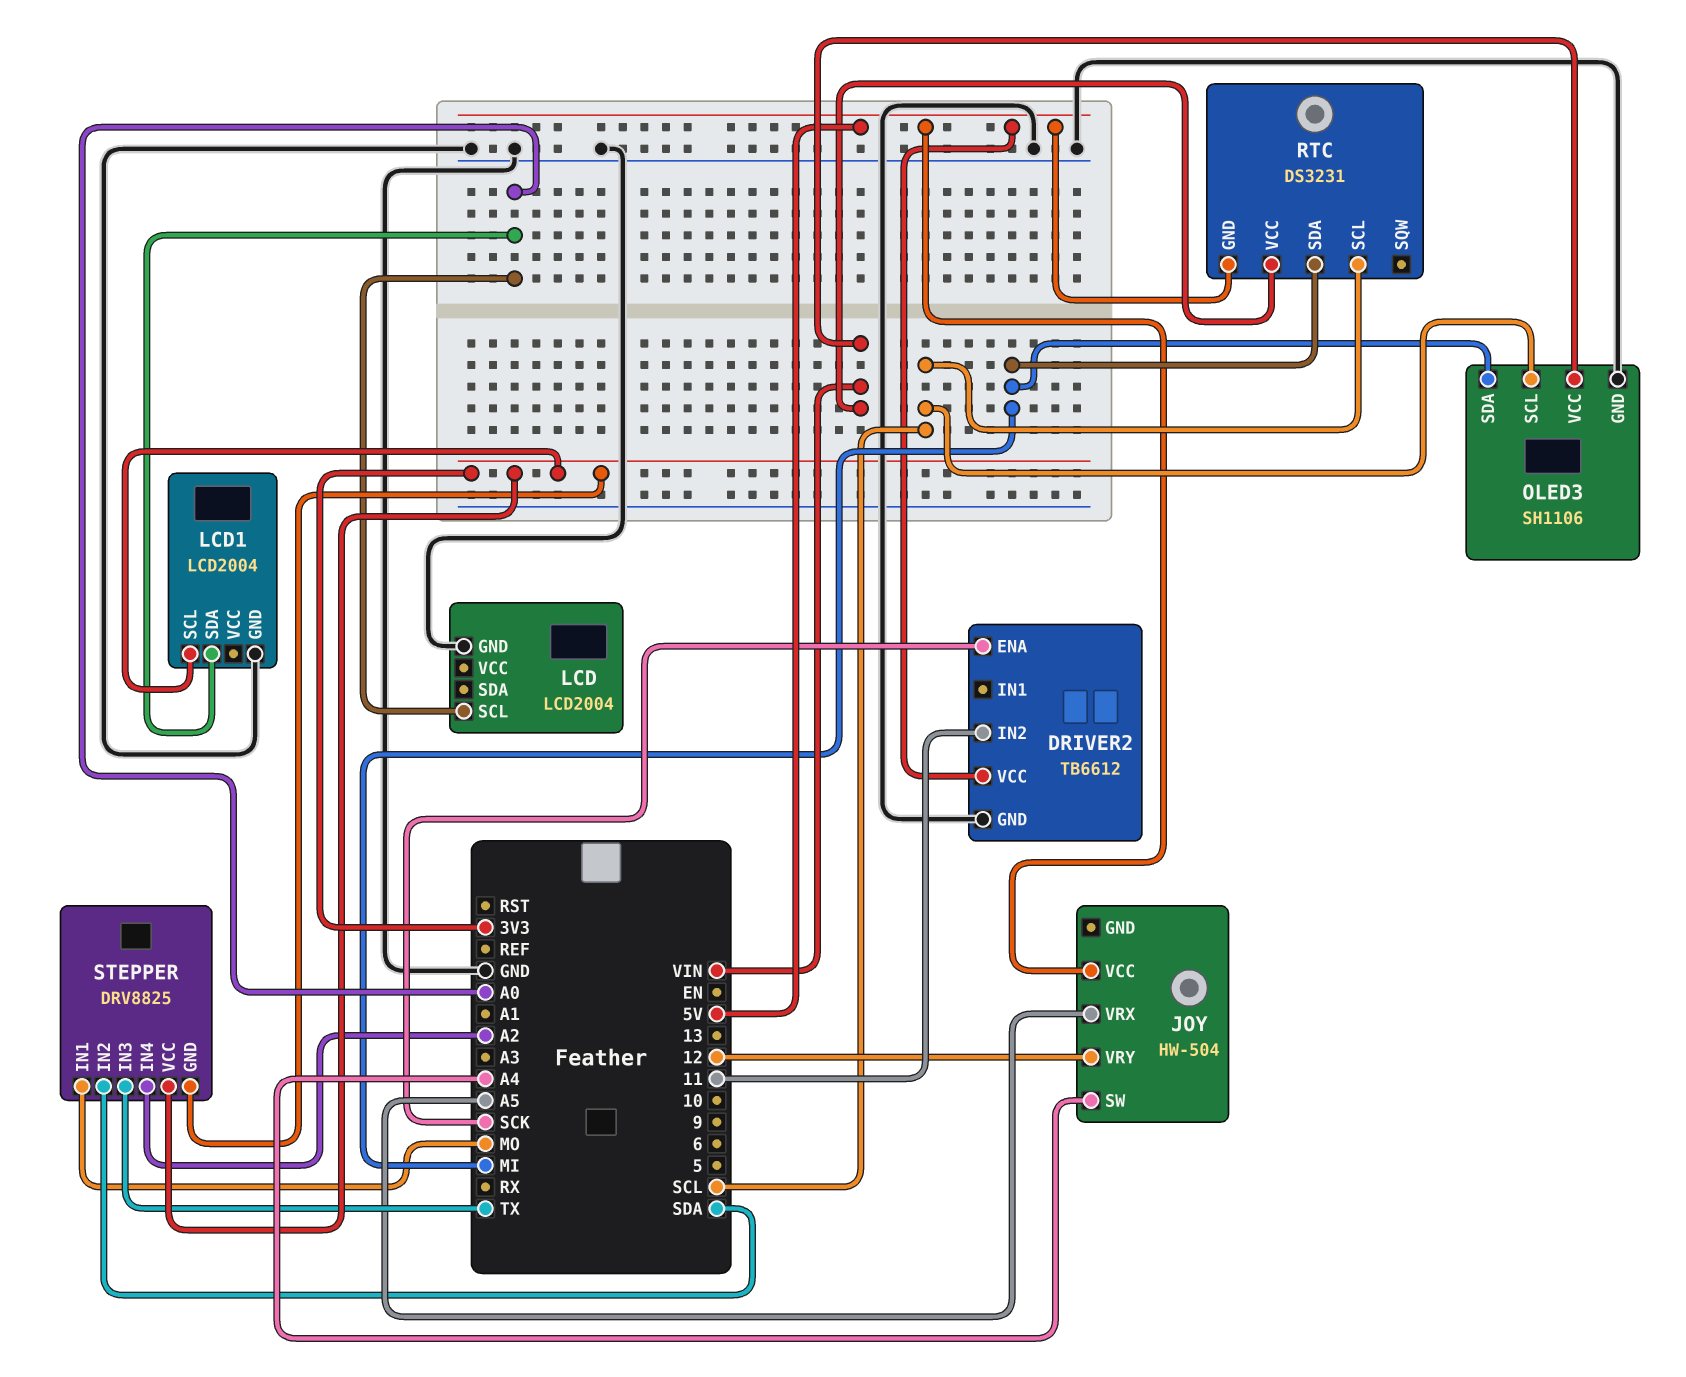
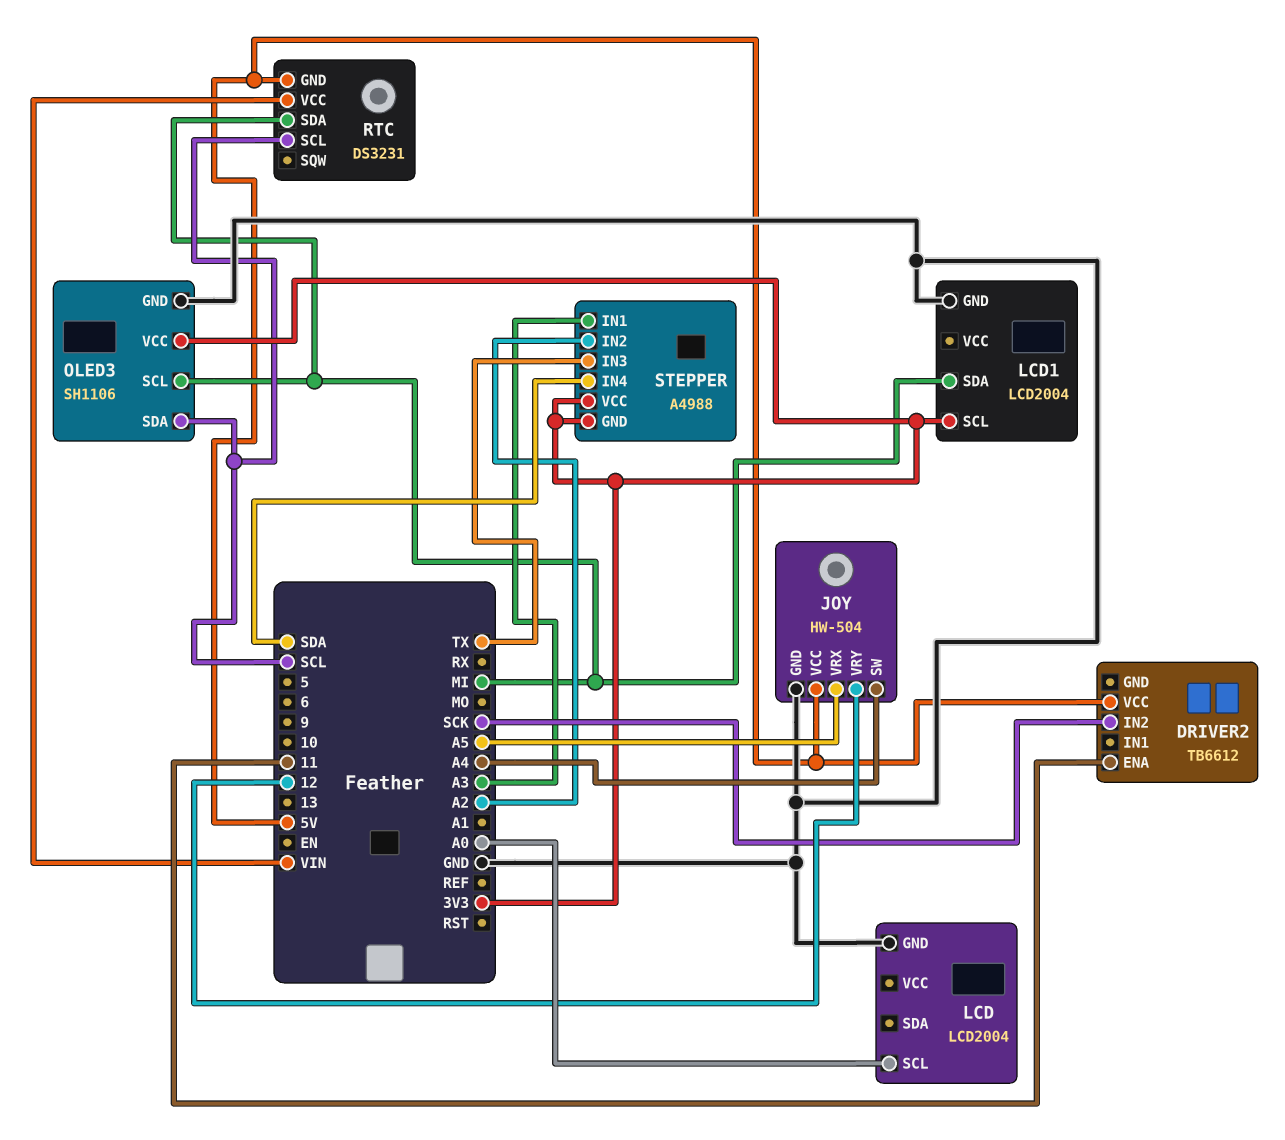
DRIVER2 pin ENA: SCK -> 11
DRIVER2 pin GND: GND -> none
DRIVER2 pin IN2: 11 -> SCK
JOY pin GND: none -> GND
LCD1 pin SDA: A0 -> MI
OLED3 pin SCL: SCL -> MI
OLED3 pin SDA: MI -> SCL
OLED3 pin VCC: VIN -> 3V3
STEPPER: DRV8825 -> A4988
STEPPER pin IN1: MO -> A3
STEPPER pin IN2: SDA -> A2
STEPPER pin IN4: A2 -> SDA

